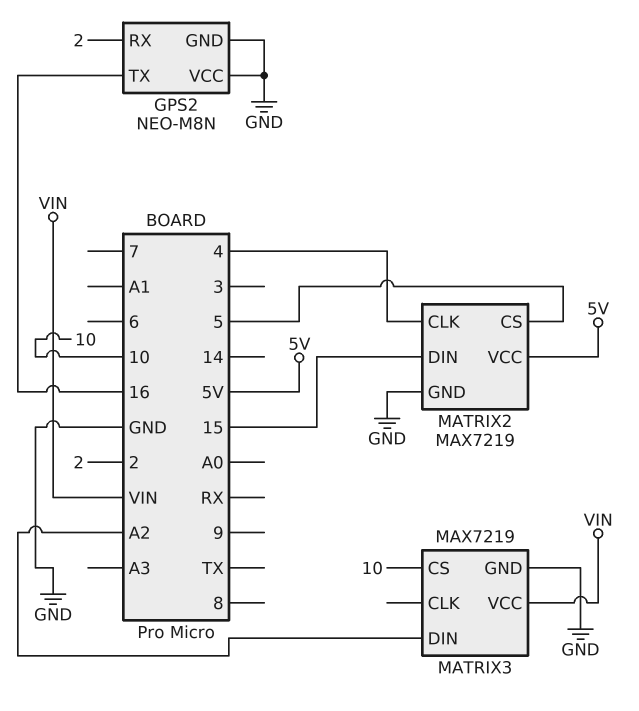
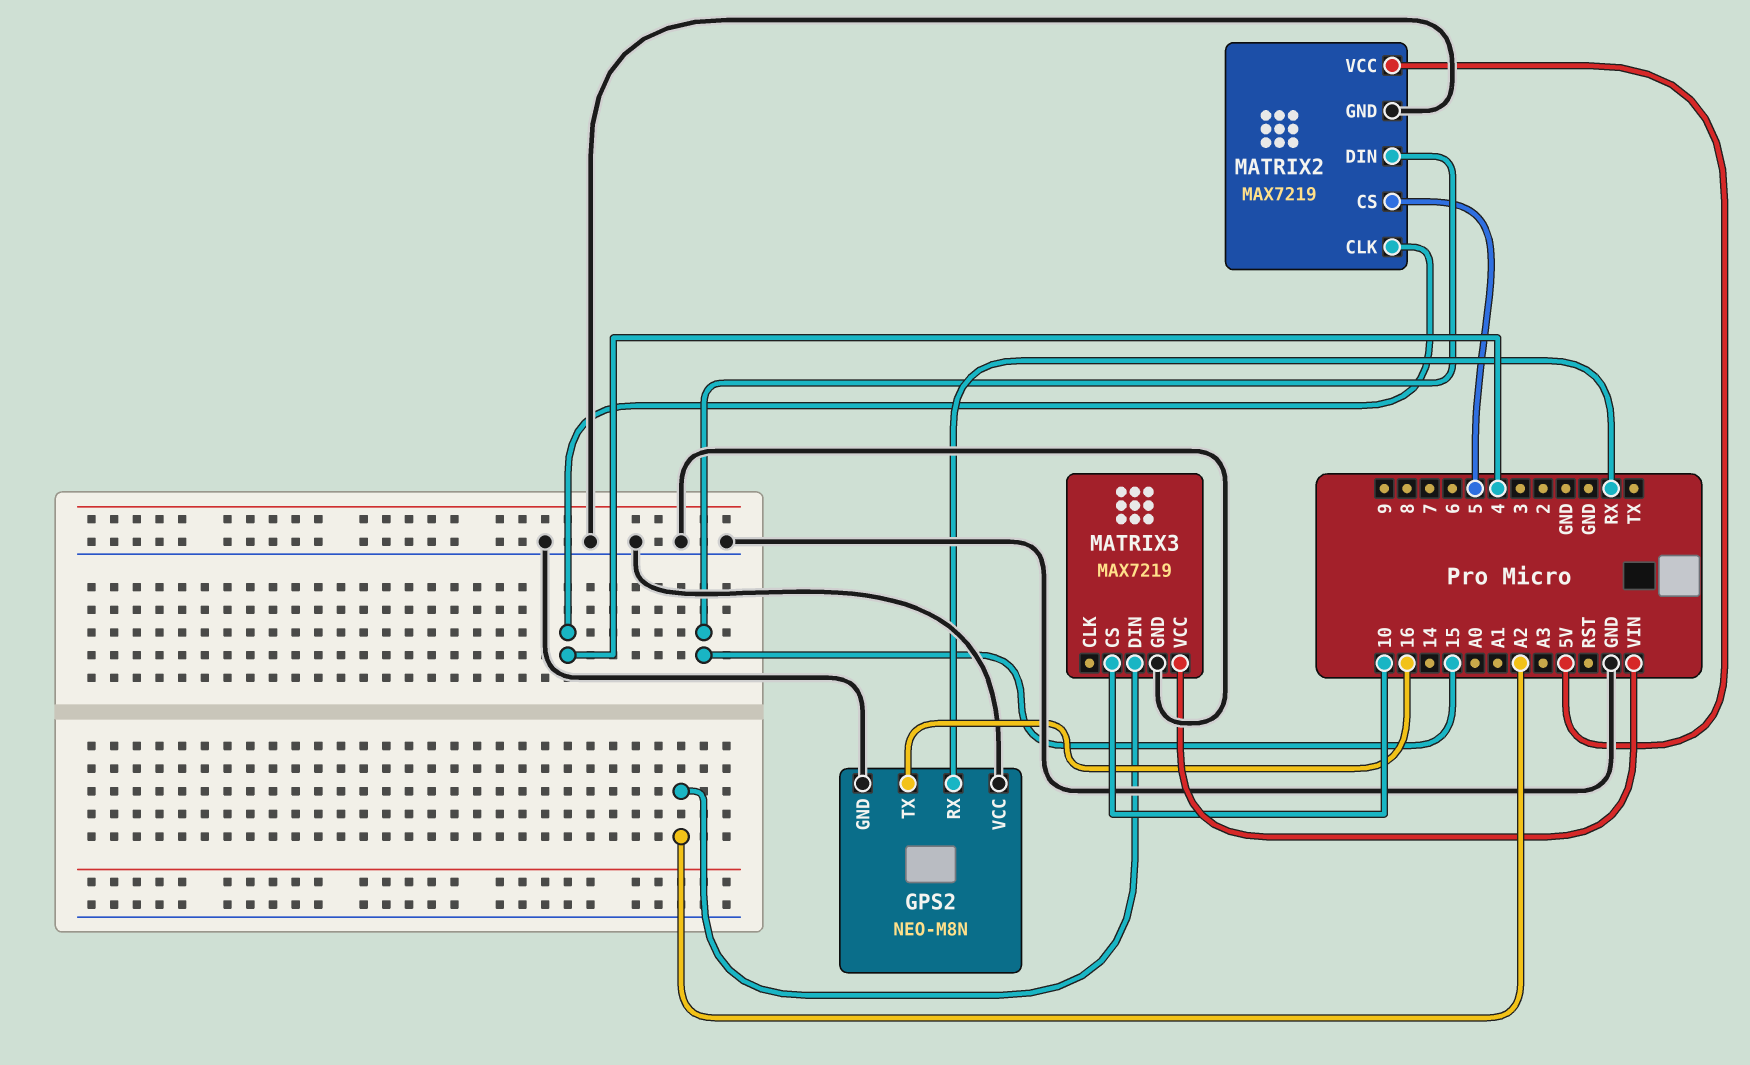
GPS2 pin RX: 2 -> RX

